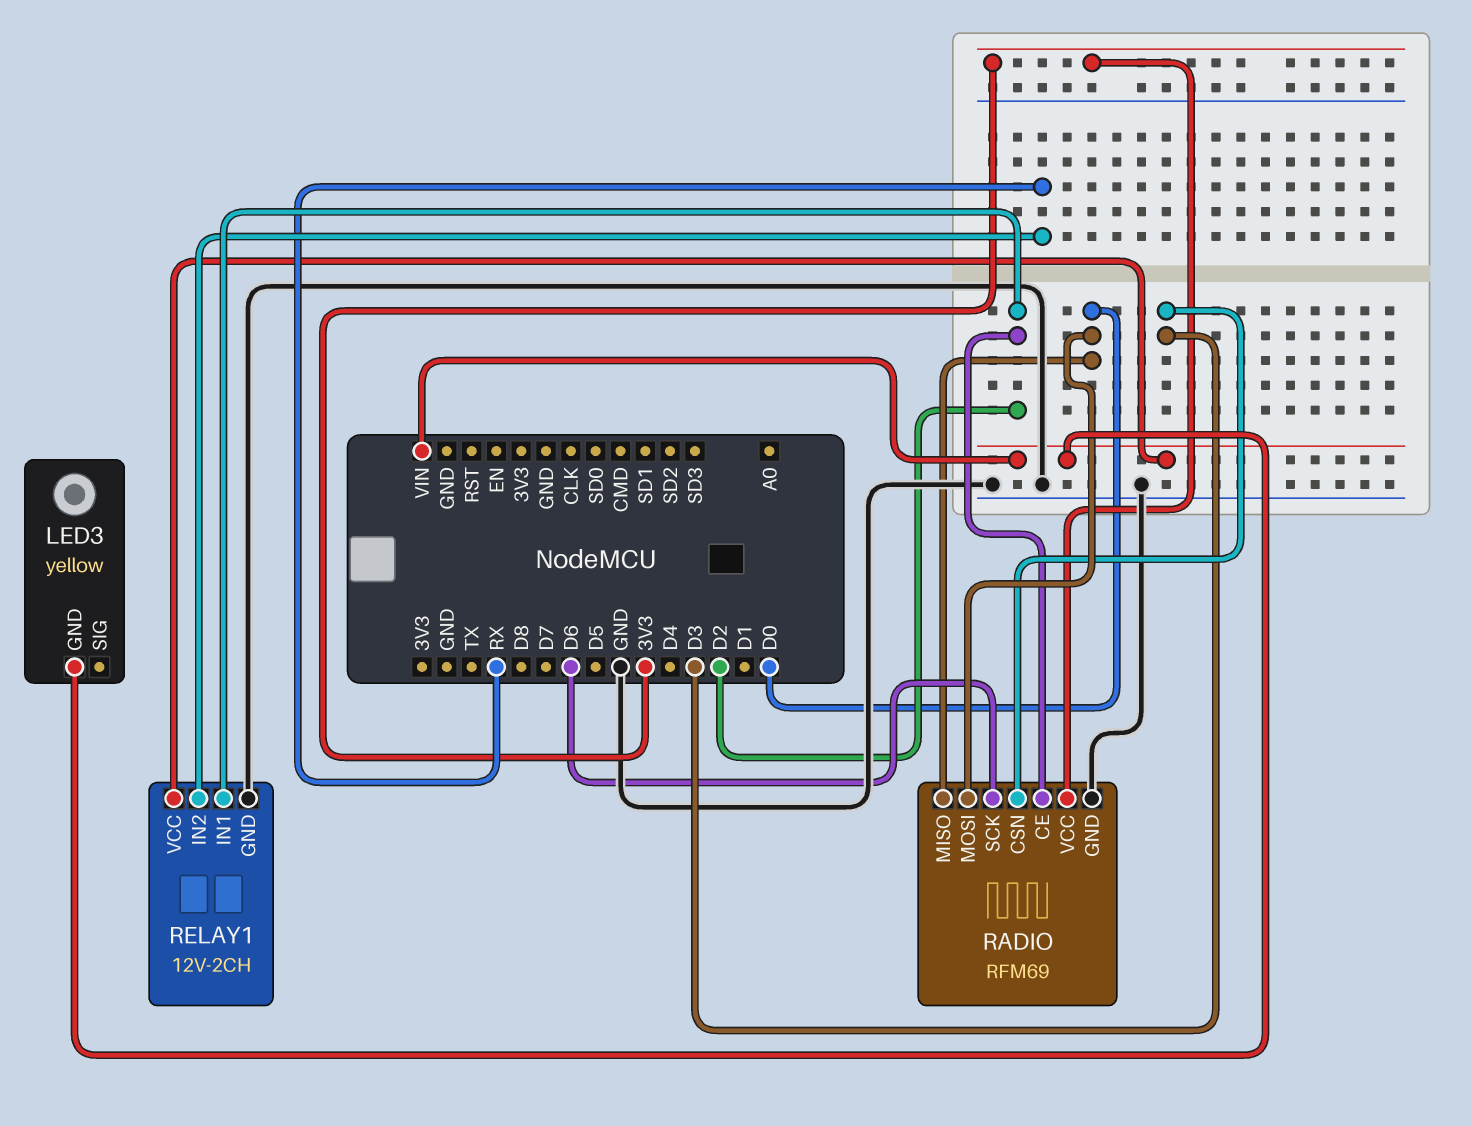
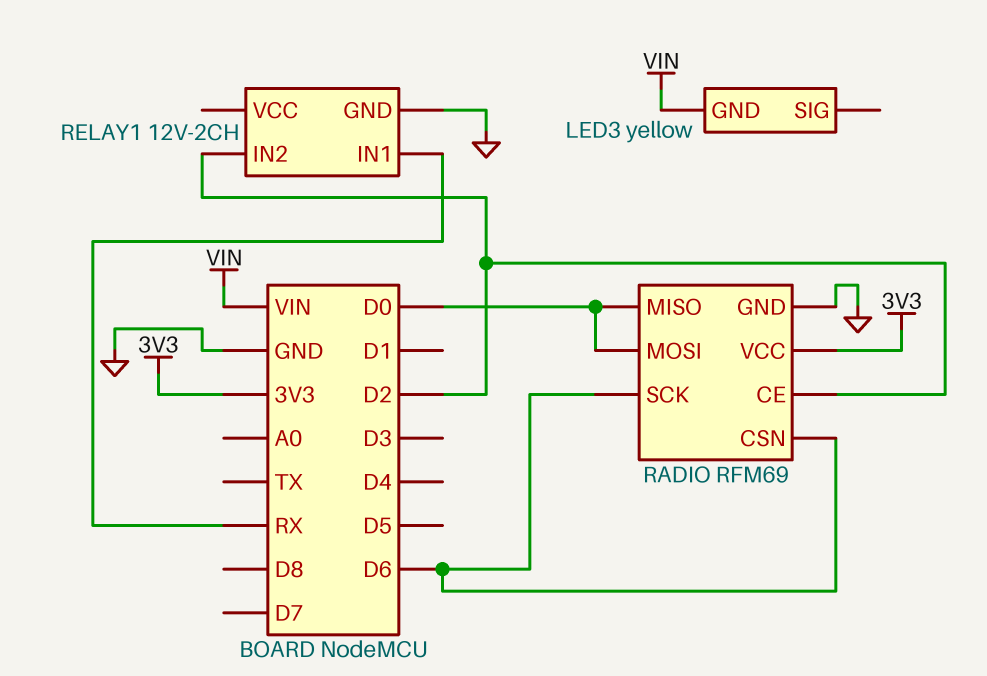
RADIO pin CSN: D3 -> D6
RELAY1 pin IN1: D2 -> RX
RELAY1 pin IN2: RX -> D2
RELAY1 pin VCC: VIN -> none

